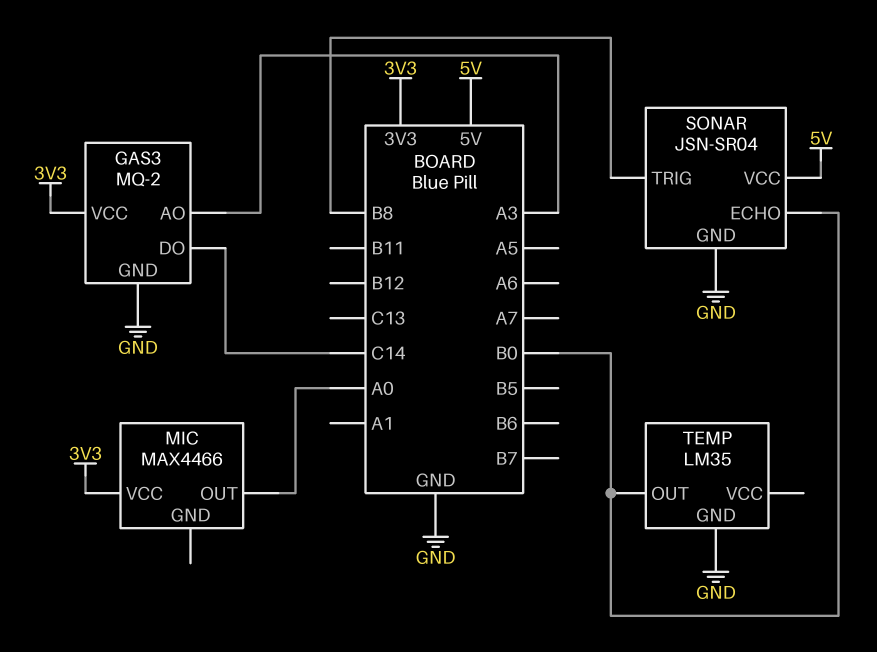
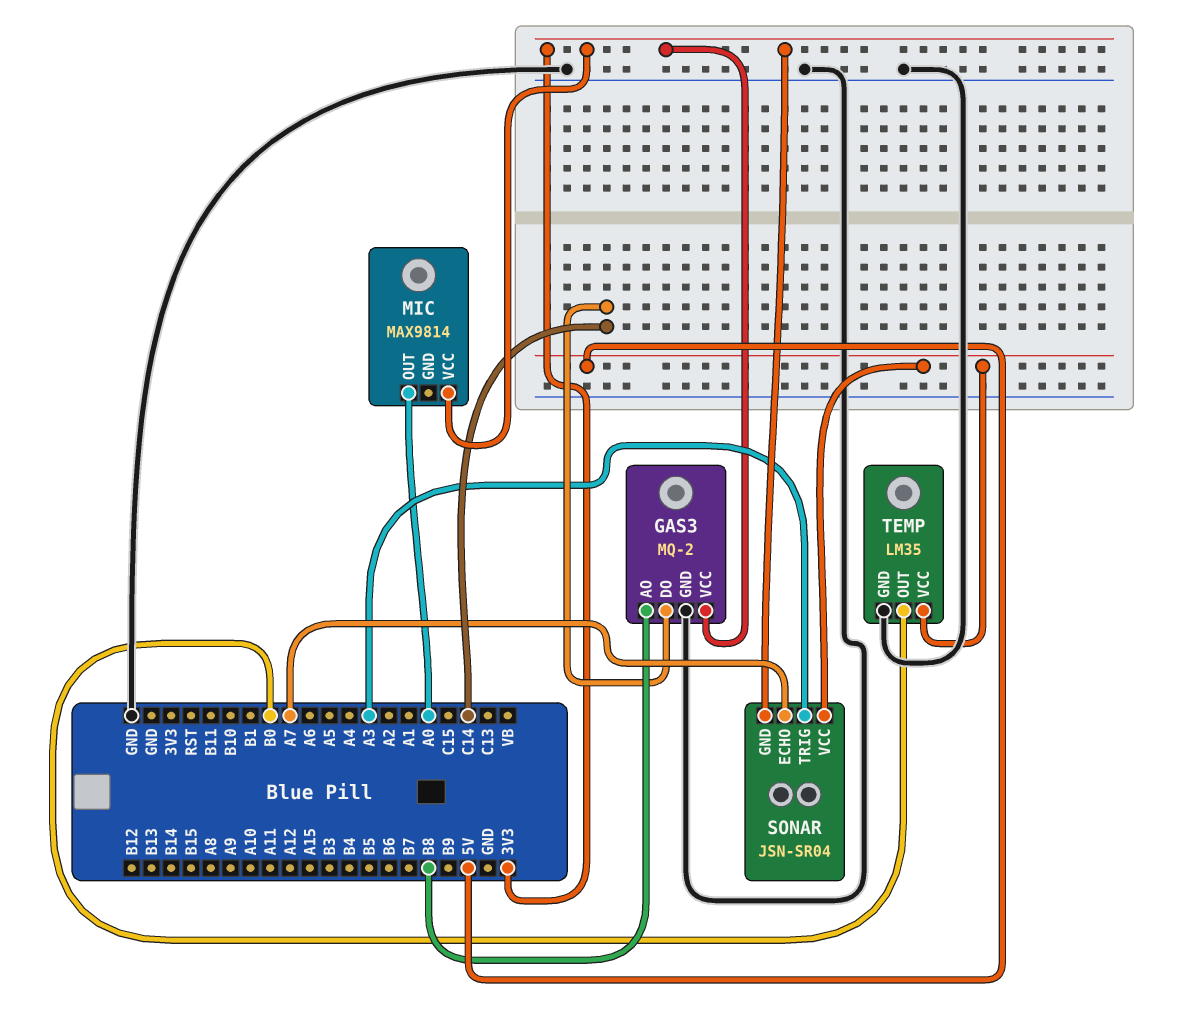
GAS3 pin AO: A3 -> B8
MIC: MAX4466 -> MAX9814
SONAR pin ECHO: B0 -> A7
SONAR pin GND: GND -> 3V3
SONAR pin TRIG: B8 -> A3
TEMP pin VCC: none -> 5V

